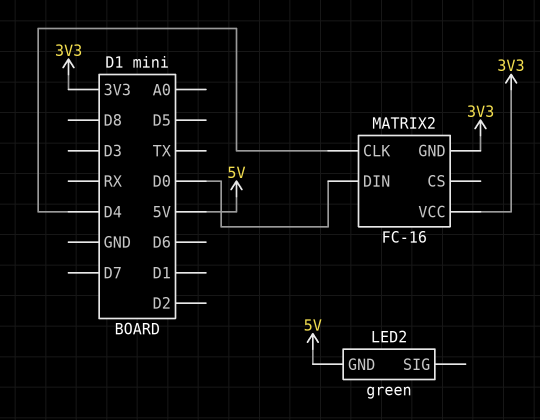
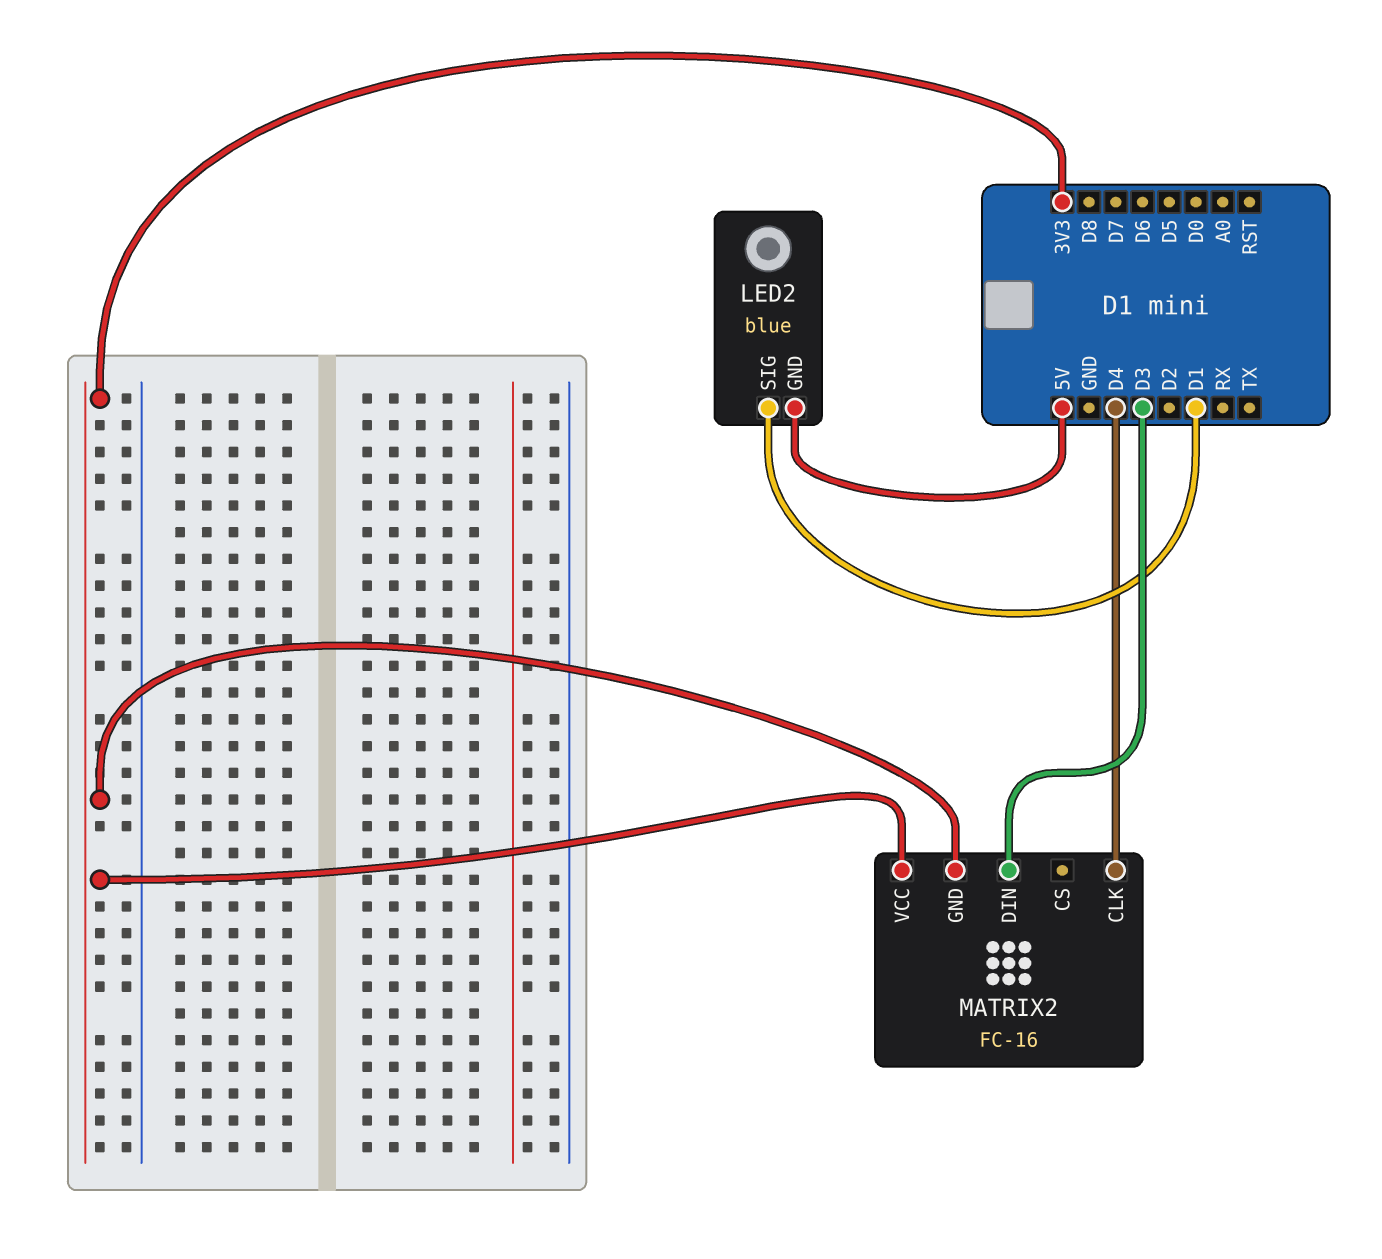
LED2: green -> blue
LED2 pin SIG: none -> D1
MATRIX2 pin DIN: D0 -> D3

